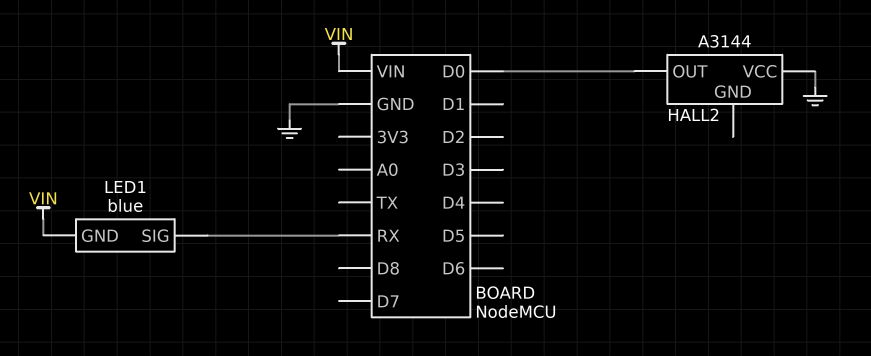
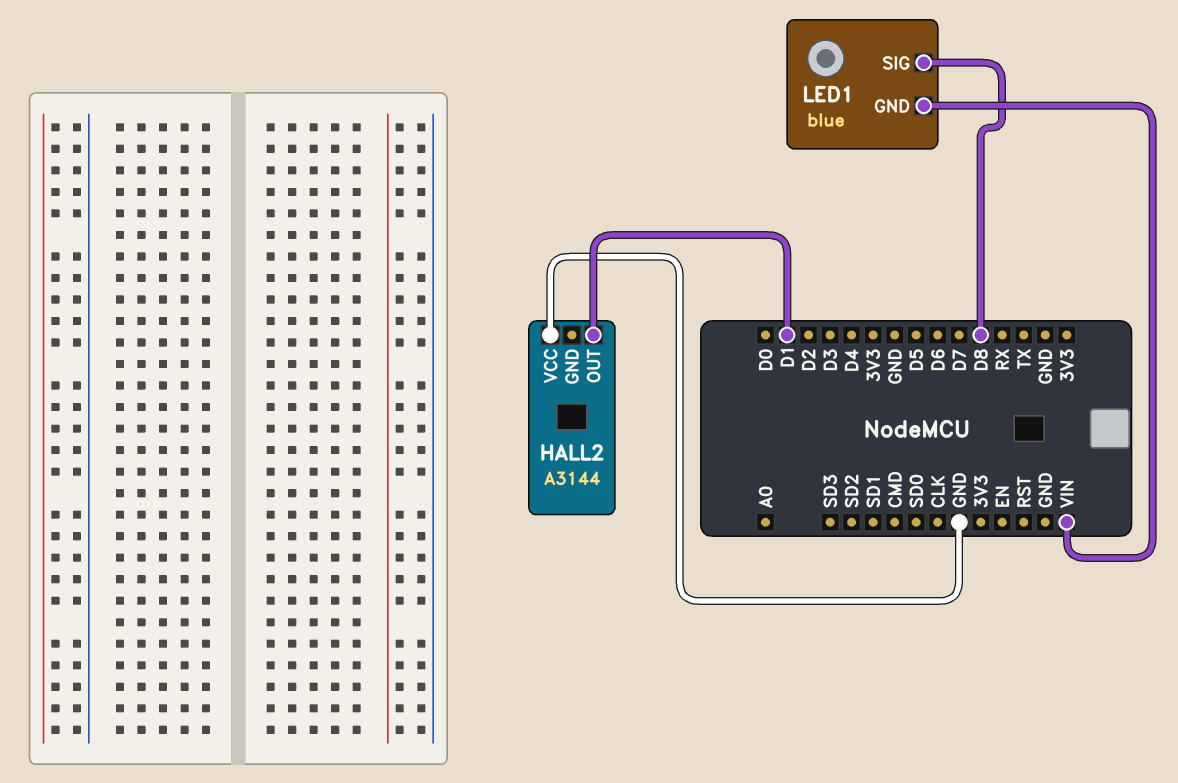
HALL2 pin OUT: D0 -> D1
LED1 pin SIG: RX -> D8

